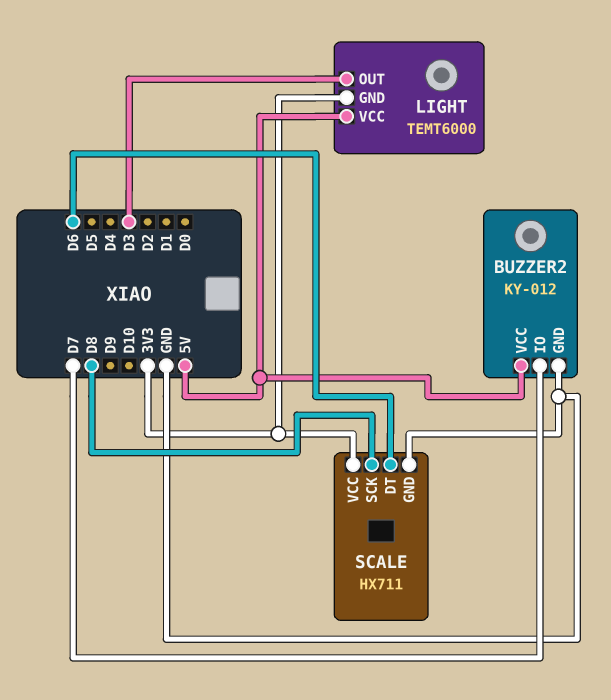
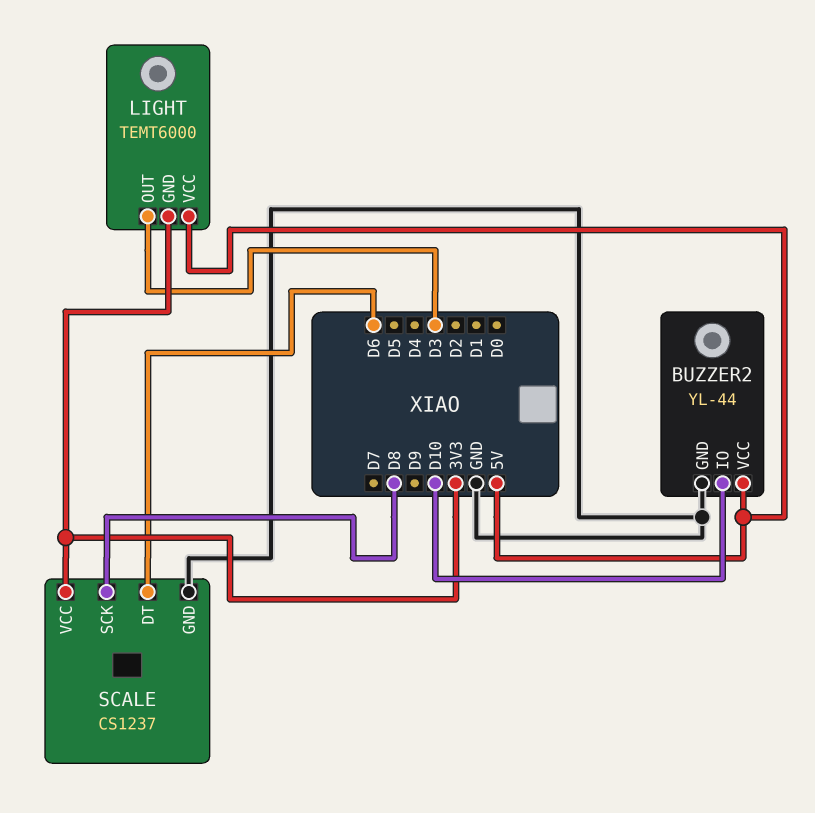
BUZZER2: KY-012 -> YL-44
BUZZER2 pin IO: D7 -> D10
SCALE: HX711 -> CS1237

